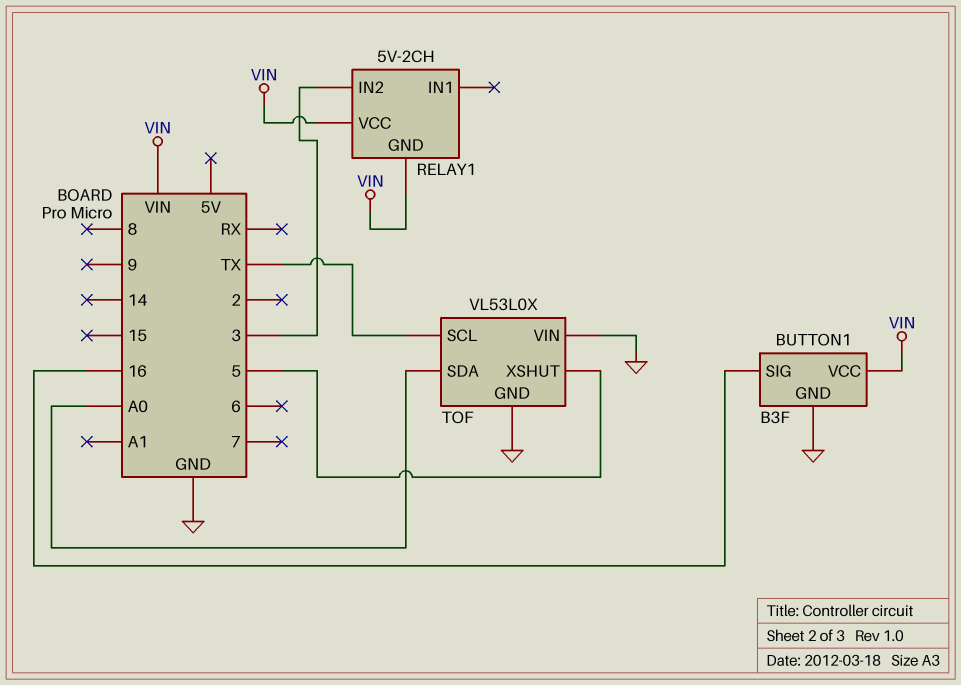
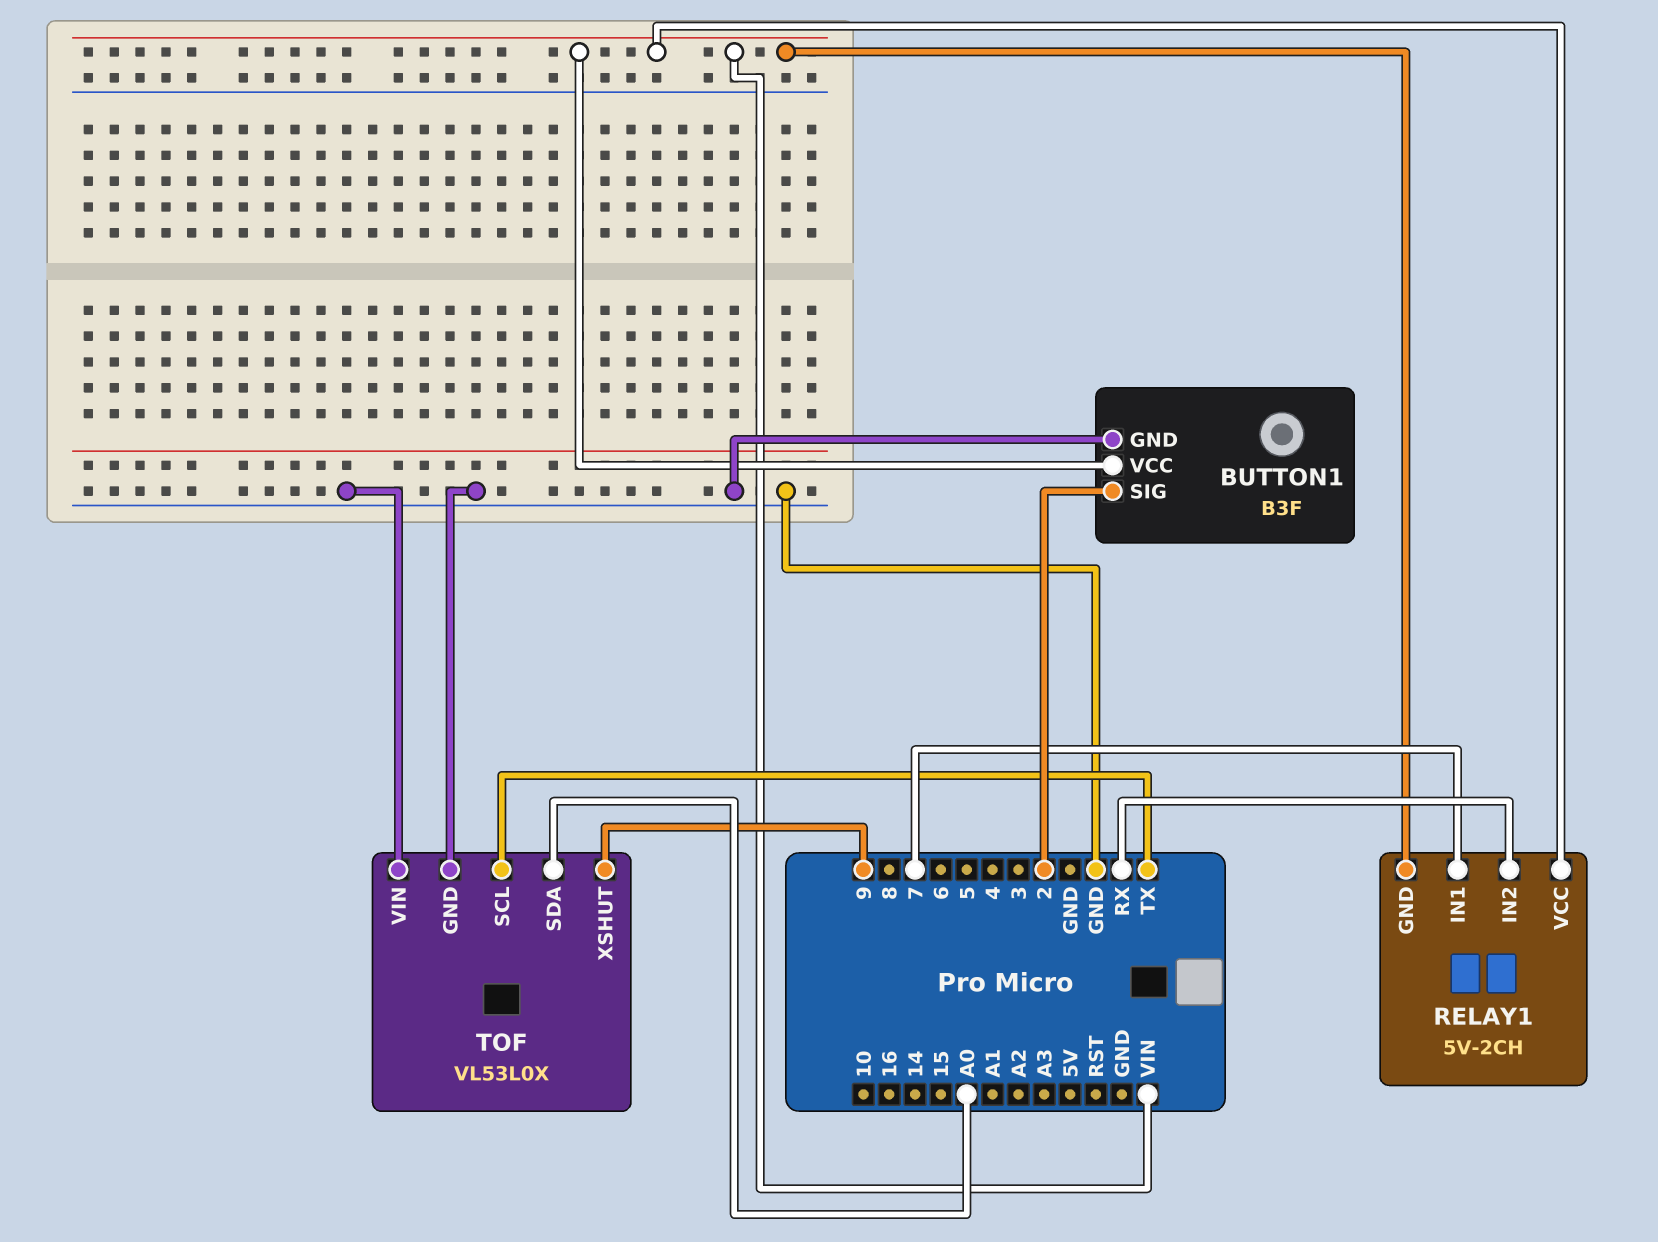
BUTTON1 pin SIG: 16 -> 2
RELAY1 pin IN1: none -> 7
RELAY1 pin IN2: 3 -> RX
TOF pin XSHUT: 5 -> 9

